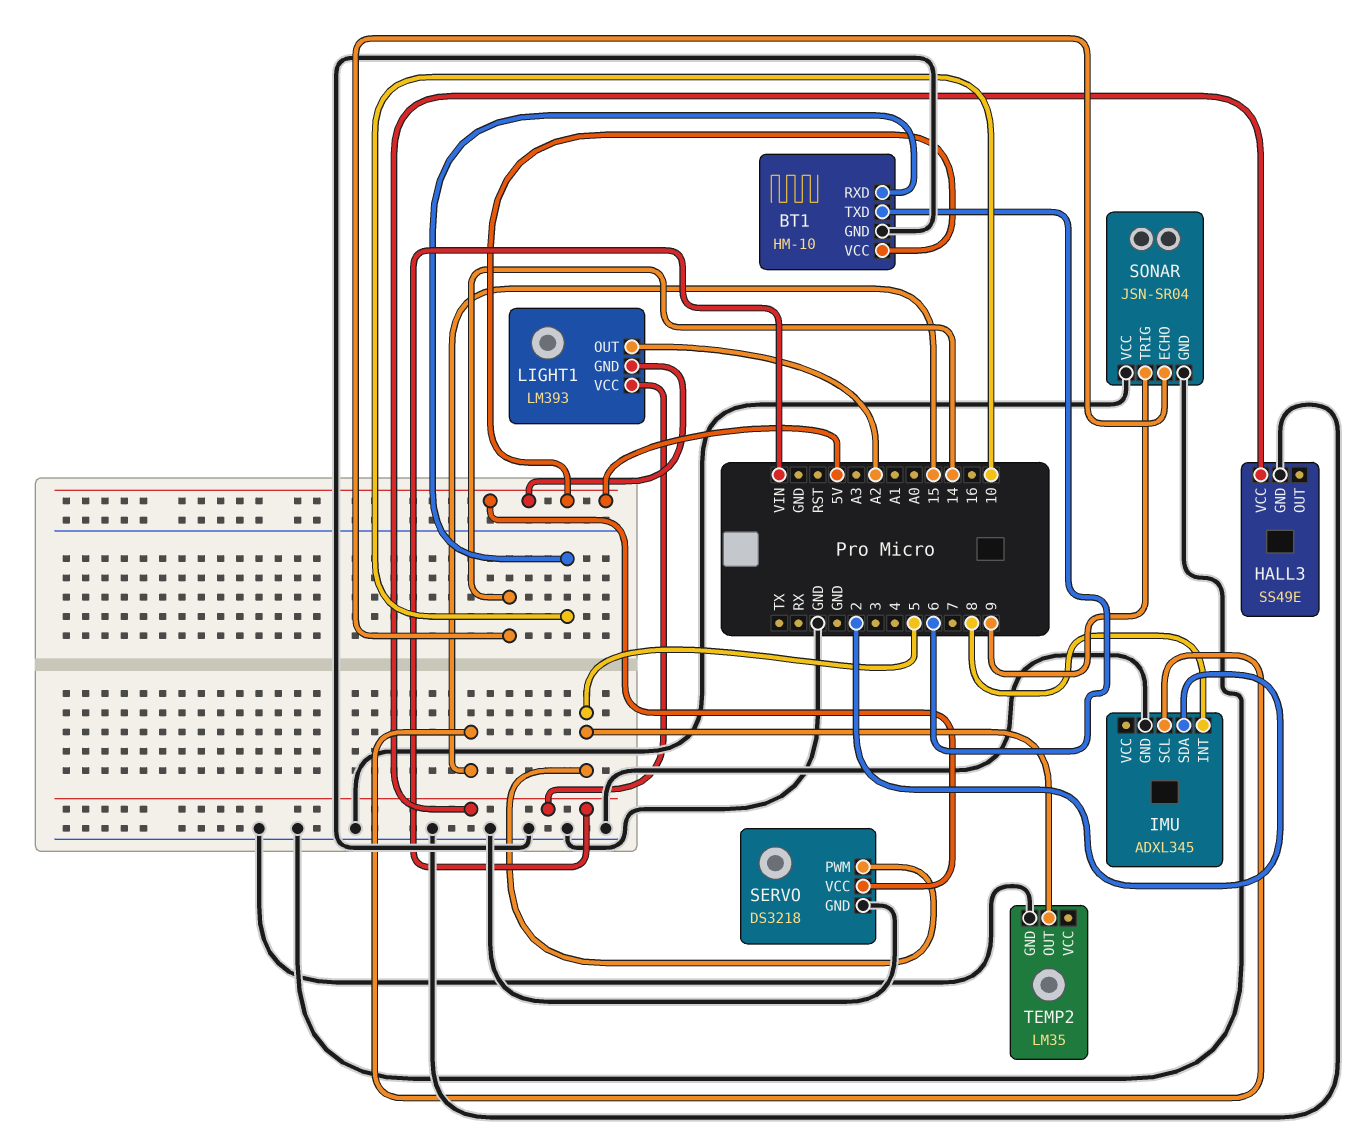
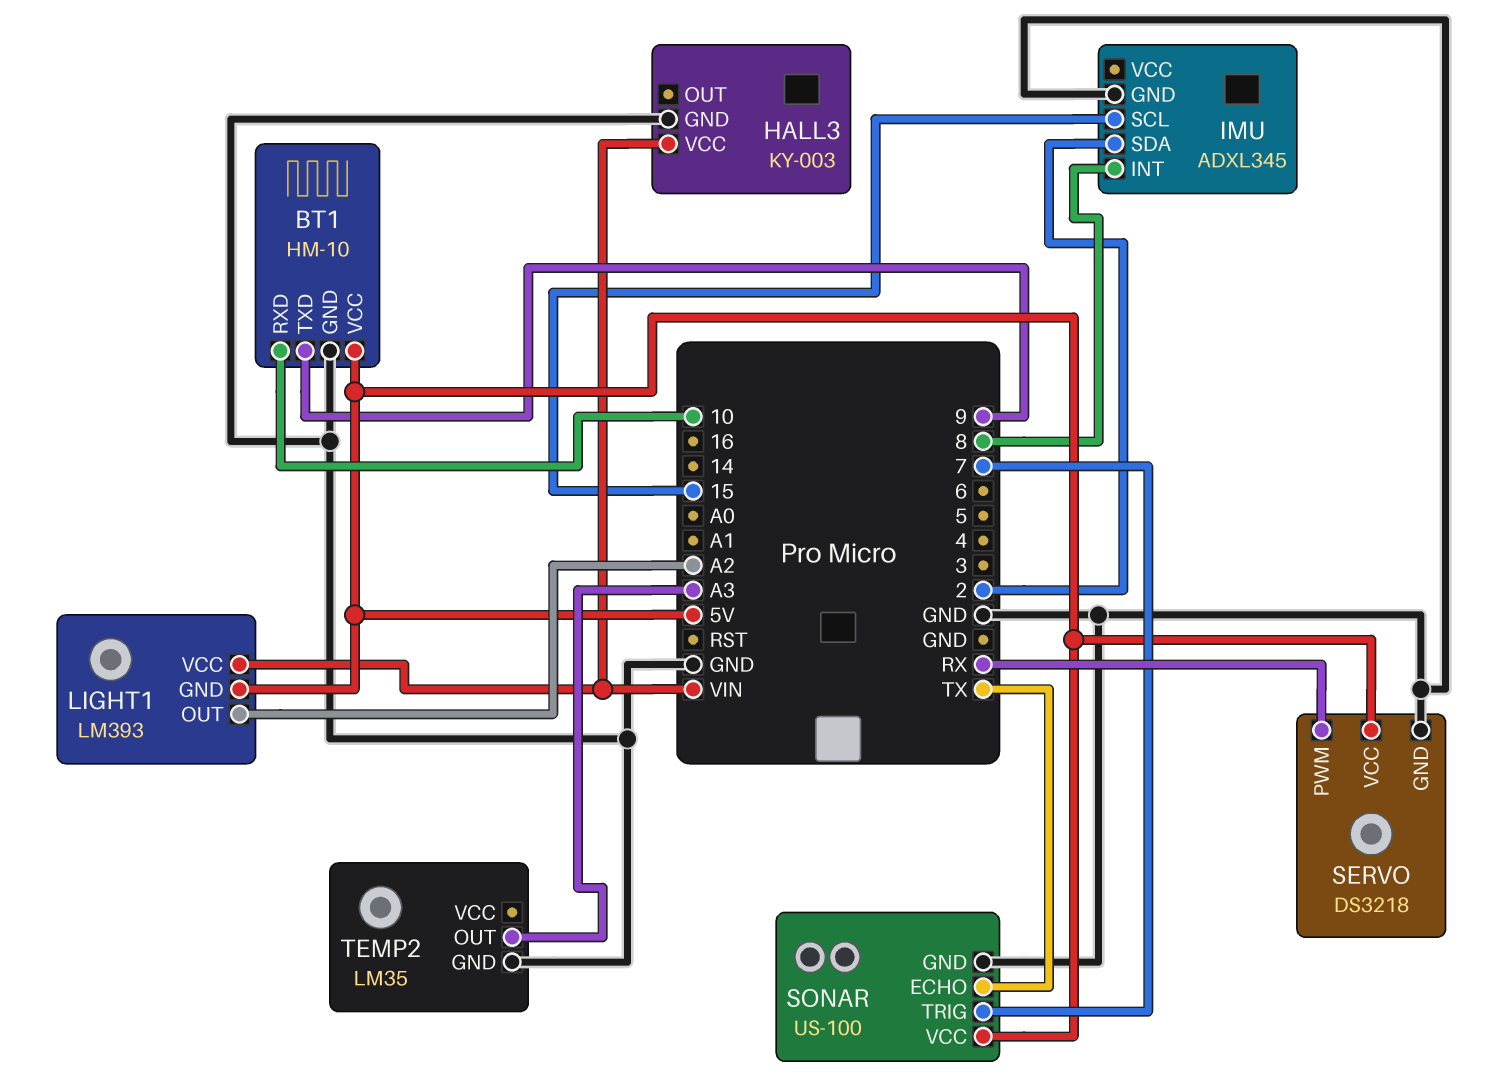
BT1 pin TXD: 6 -> 9
HALL3: SS49E -> KY-003
SERVO pin PWM: 5 -> RX
SONAR: JSN-SR04 -> US-100
SONAR pin ECHO: 14 -> TX
SONAR pin TRIG: 9 -> 7
SONAR pin VCC: GND -> 5V
TEMP2 pin OUT: 5 -> A3

